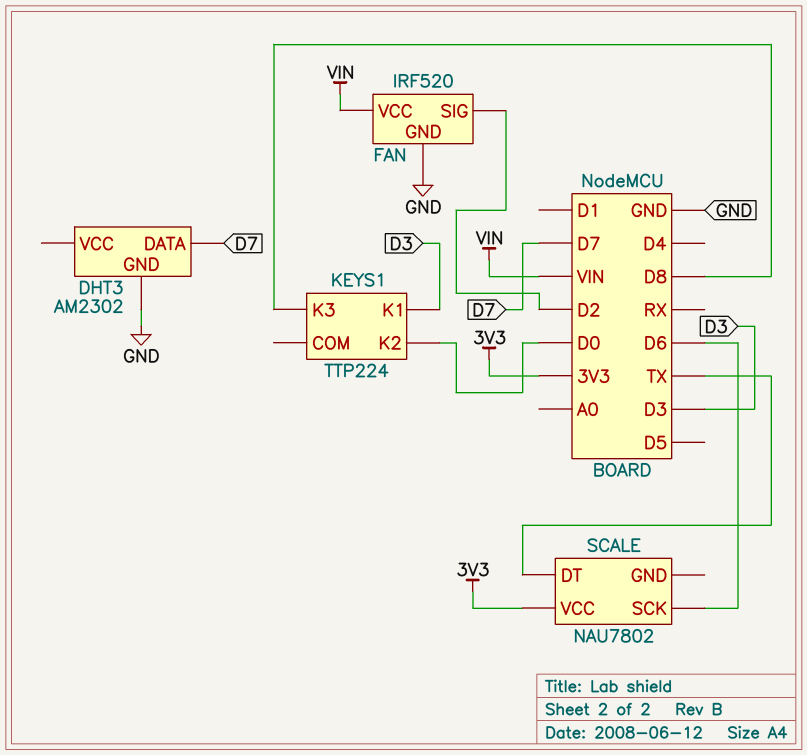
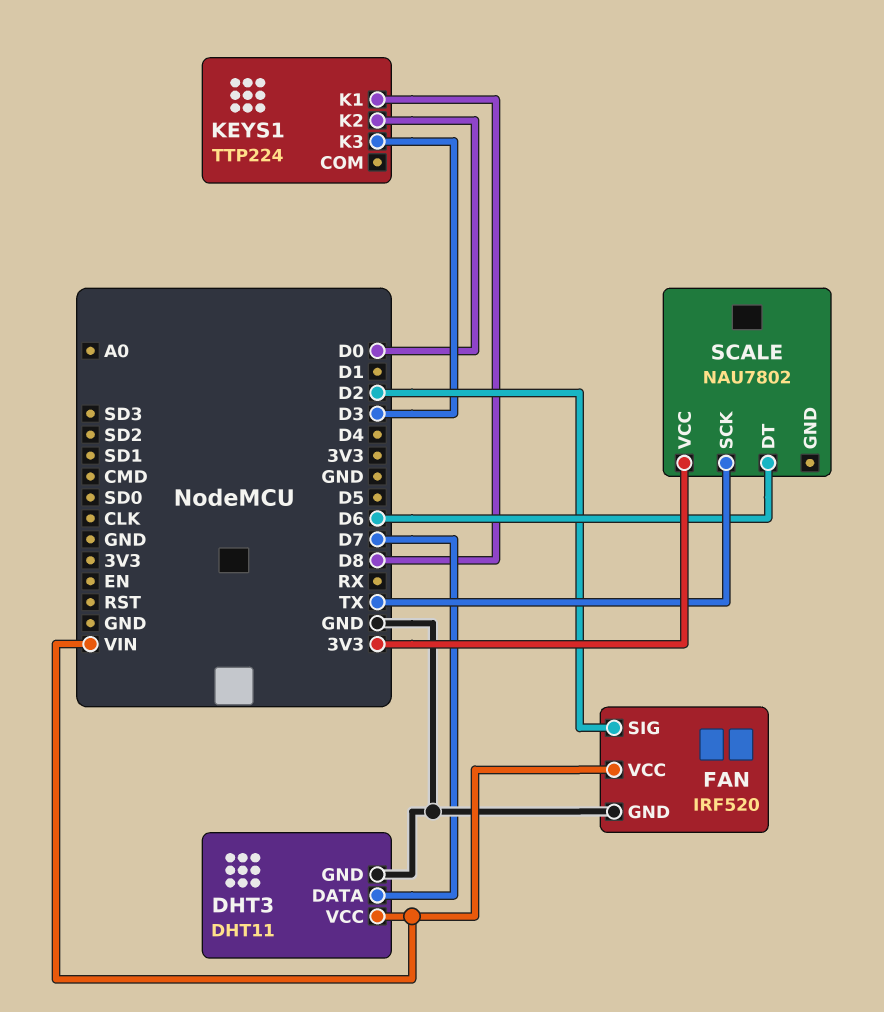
DHT3: AM2302 -> DHT11
DHT3 pin VCC: none -> VIN
KEYS1 pin K1: D3 -> D8
KEYS1 pin K3: D8 -> D3
SCALE pin DT: TX -> D6
SCALE pin SCK: D6 -> TX

